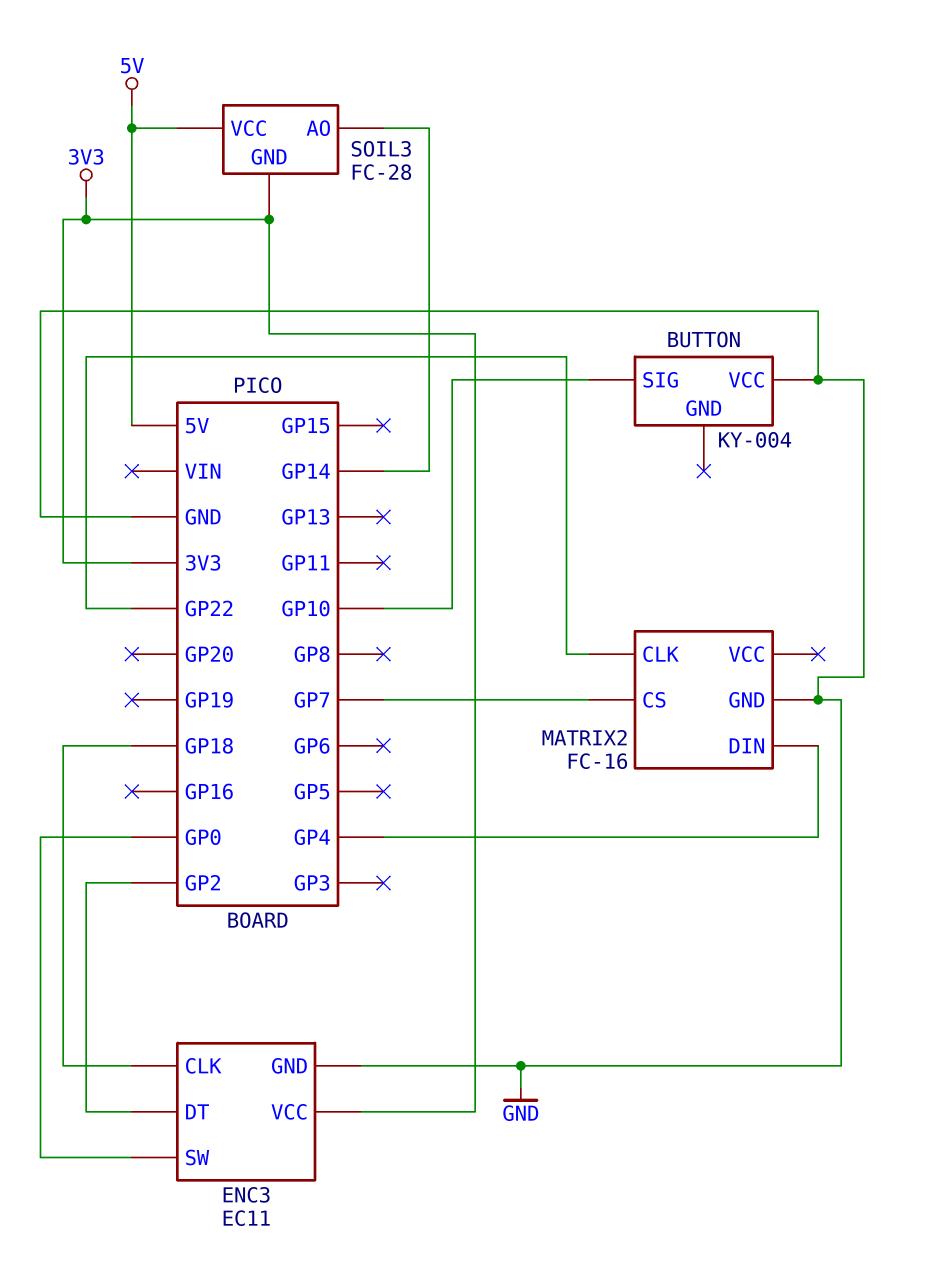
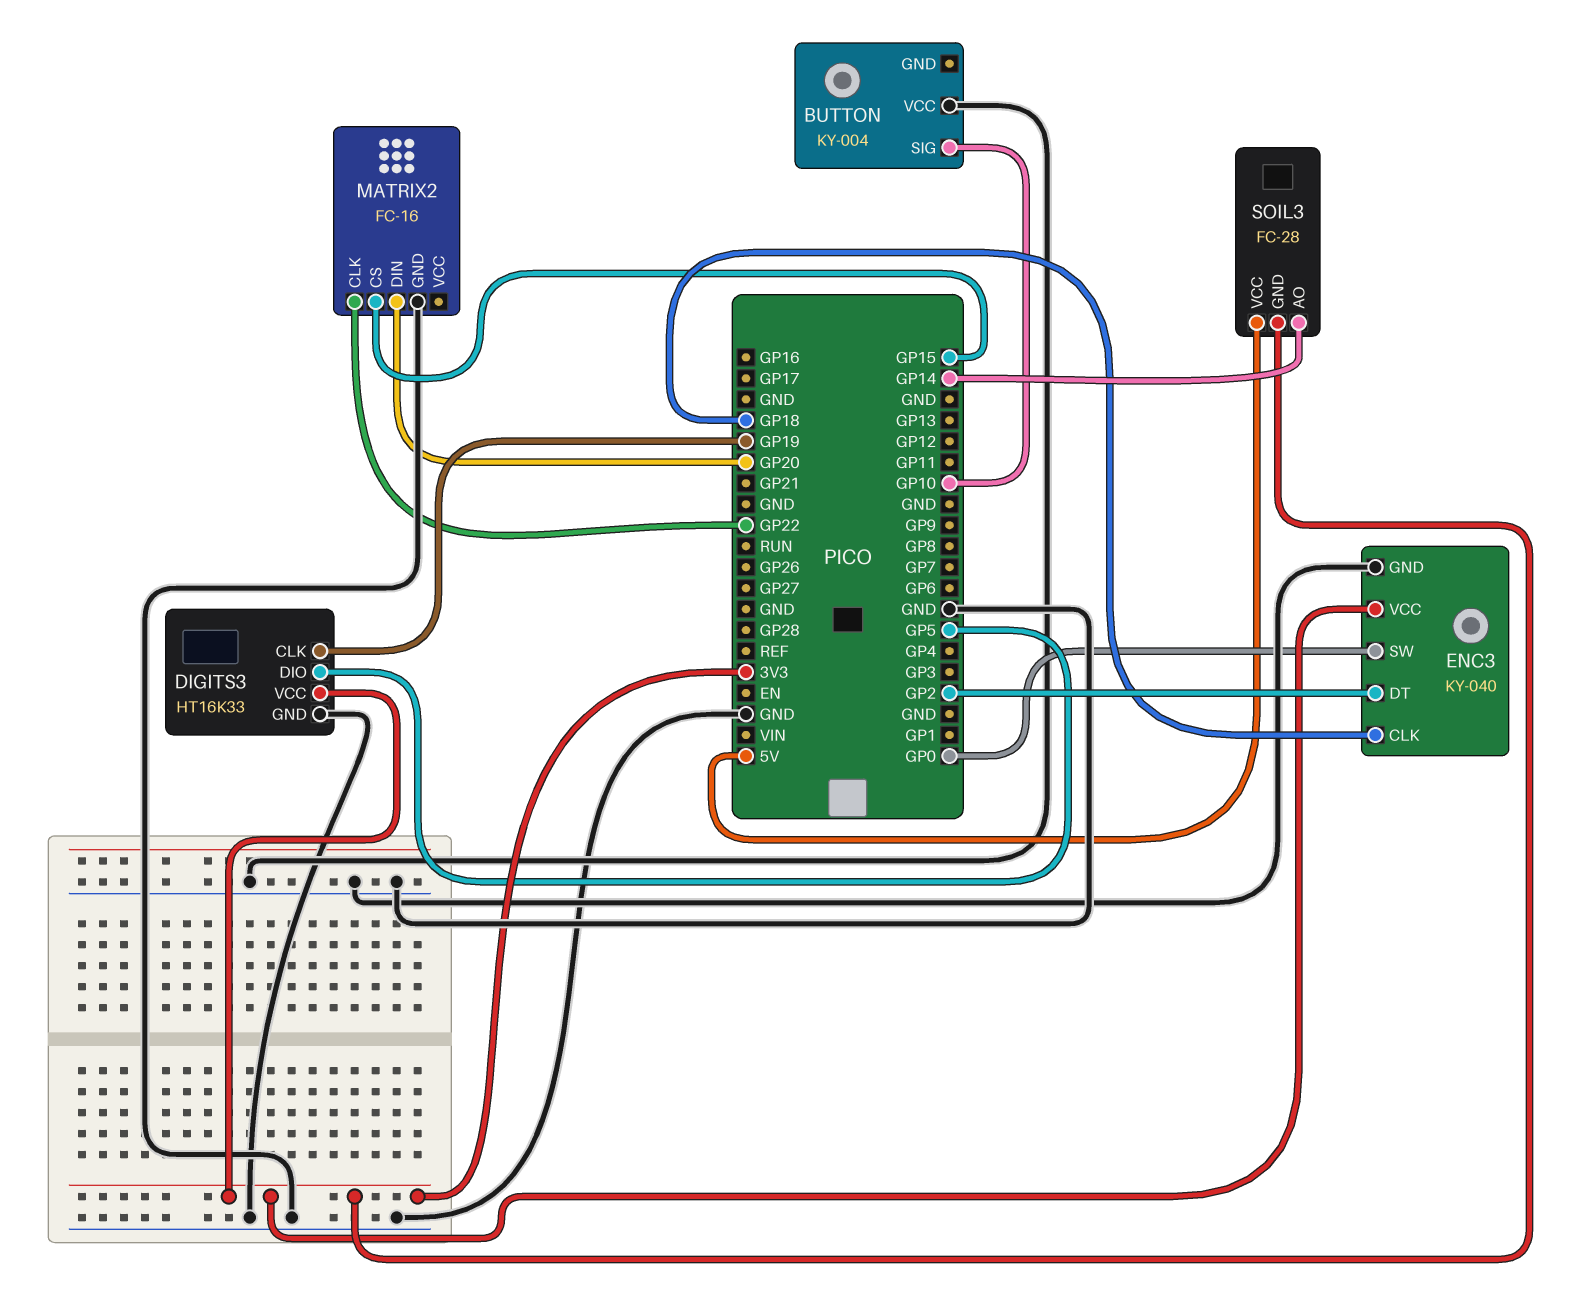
DIGITS3: none -> HT16K33
DIGITS3 pin CLK: none -> GP19
DIGITS3 pin DIO: none -> GP5
DIGITS3 pin GND: none -> GND
DIGITS3 pin VCC: none -> 3V3
ENC3: EC11 -> KY-040
MATRIX2 pin CS: GP7 -> GP15
MATRIX2 pin DIN: GP4 -> GP20

